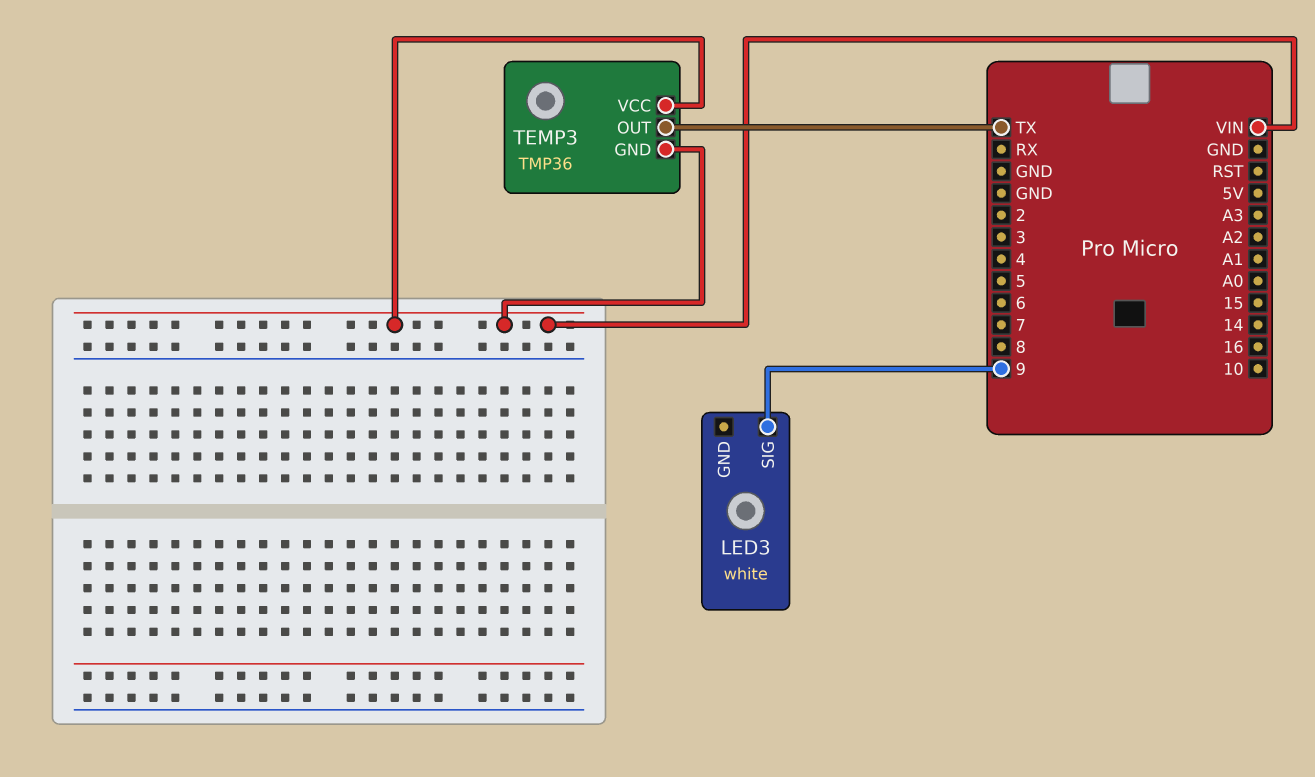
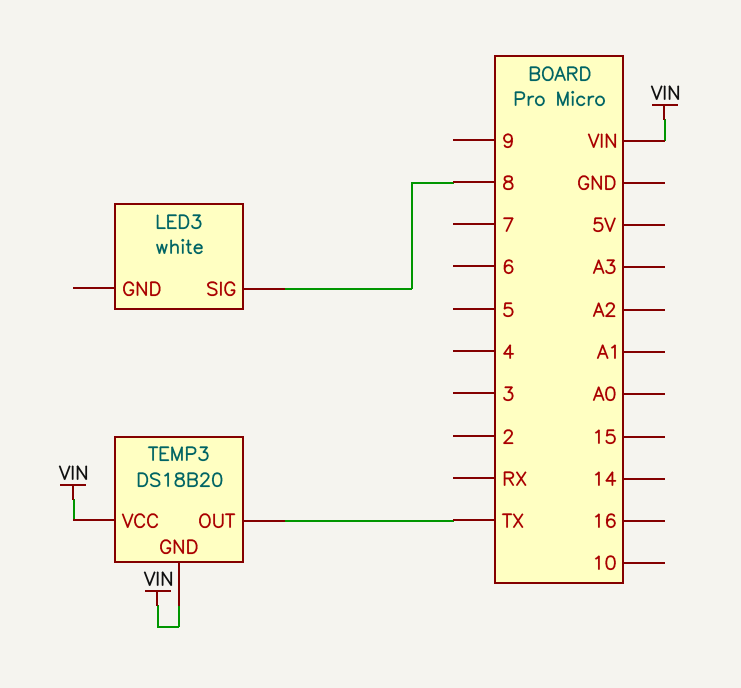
LED3 pin SIG: 9 -> 8
TEMP3: TMP36 -> DS18B20

